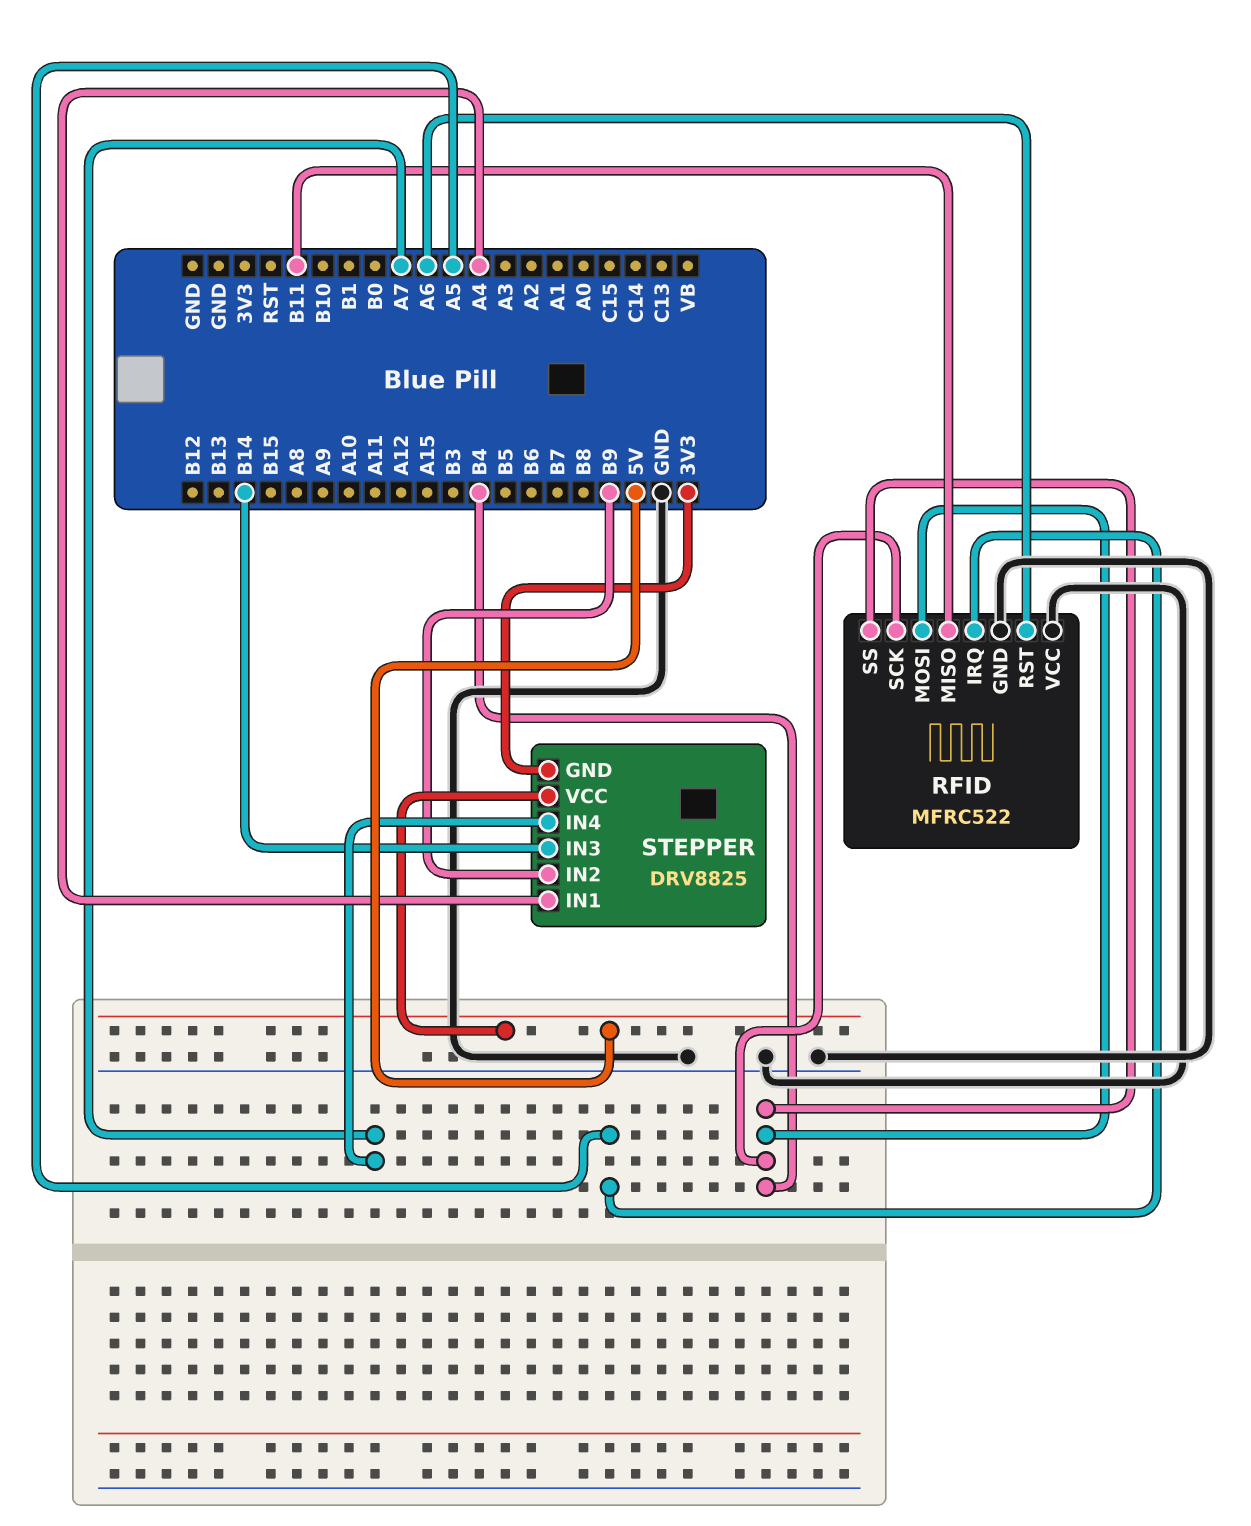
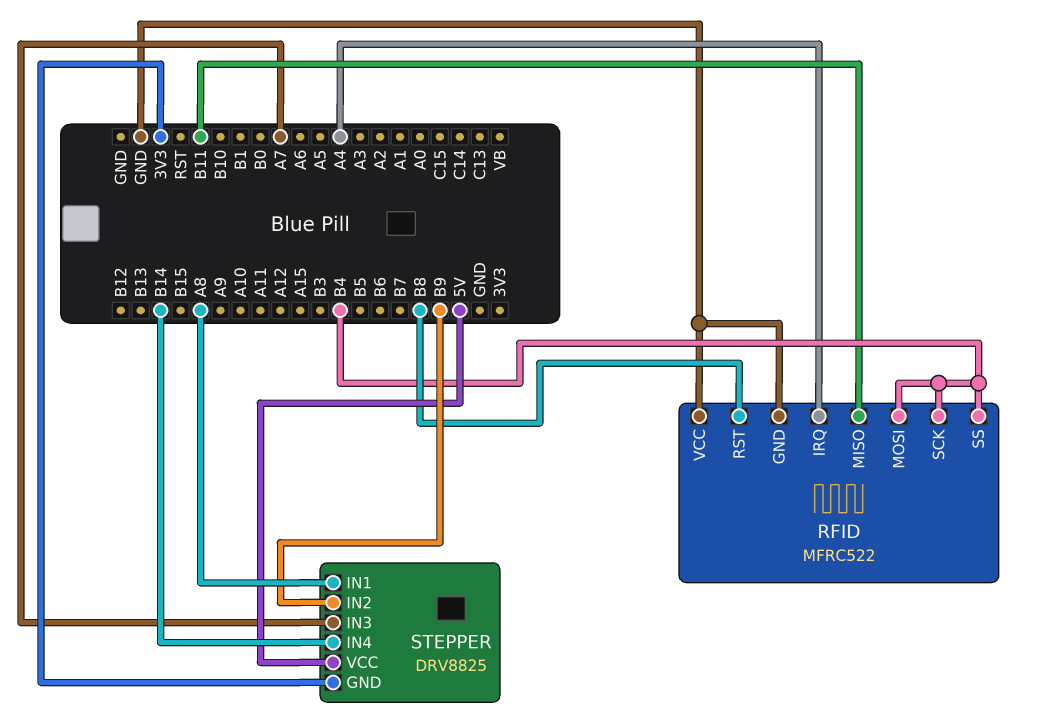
RFID pin IRQ: A5 -> A4
RFID pin RST: A6 -> B8
STEPPER pin IN1: A4 -> A8
STEPPER pin IN3: B14 -> A7
STEPPER pin IN4: A7 -> B14

